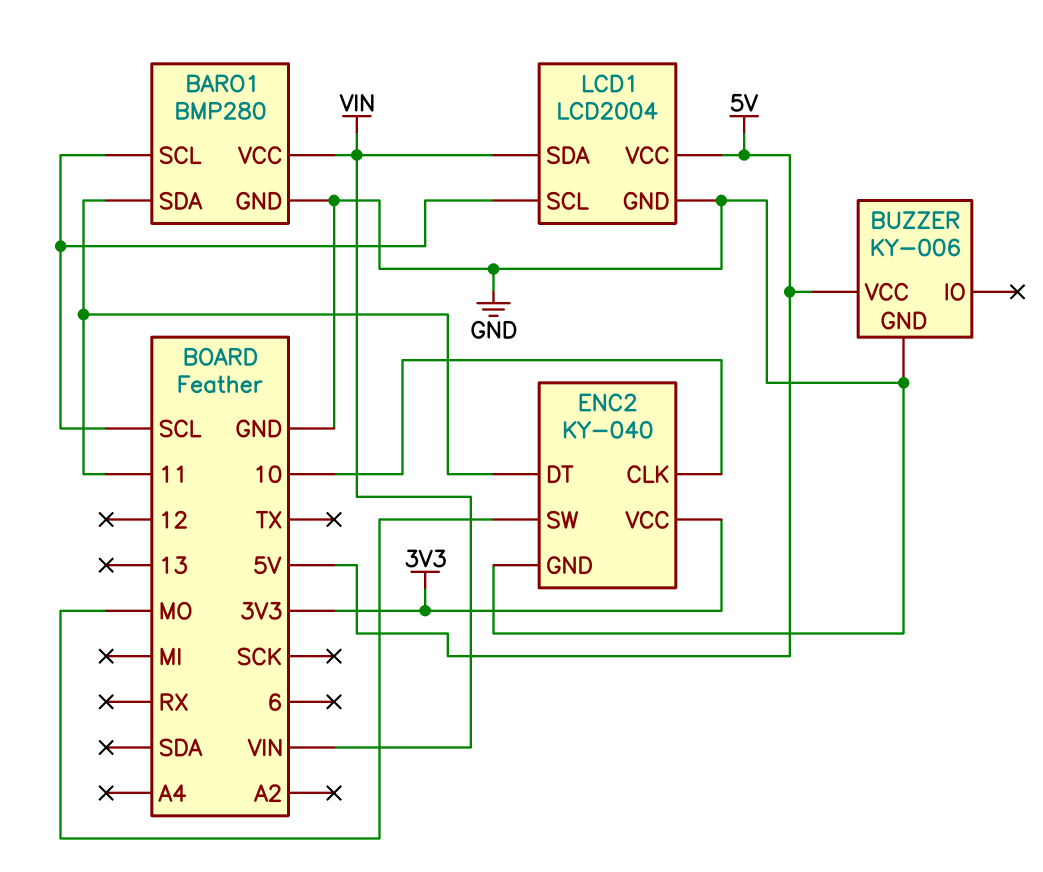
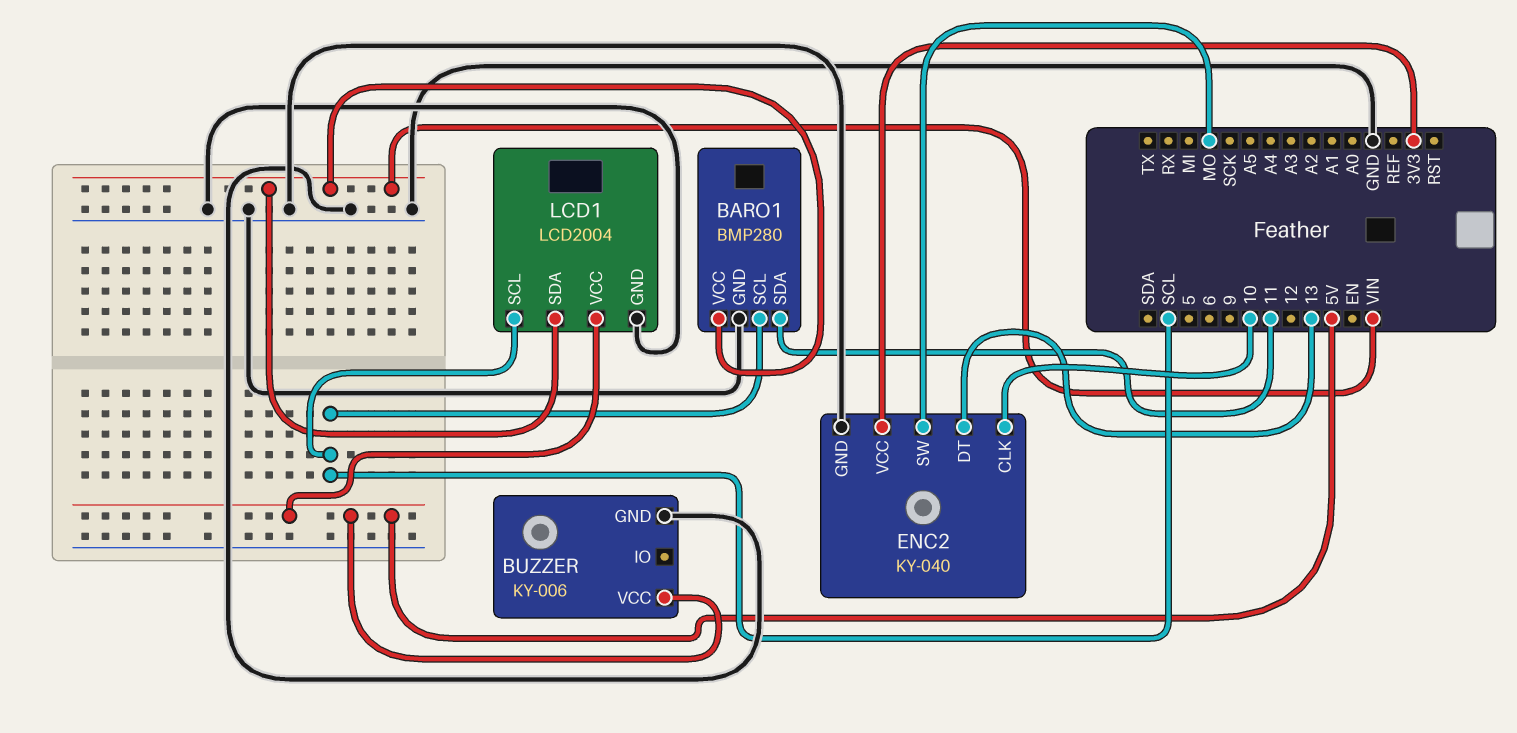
ENC2 pin DT: 11 -> 13

